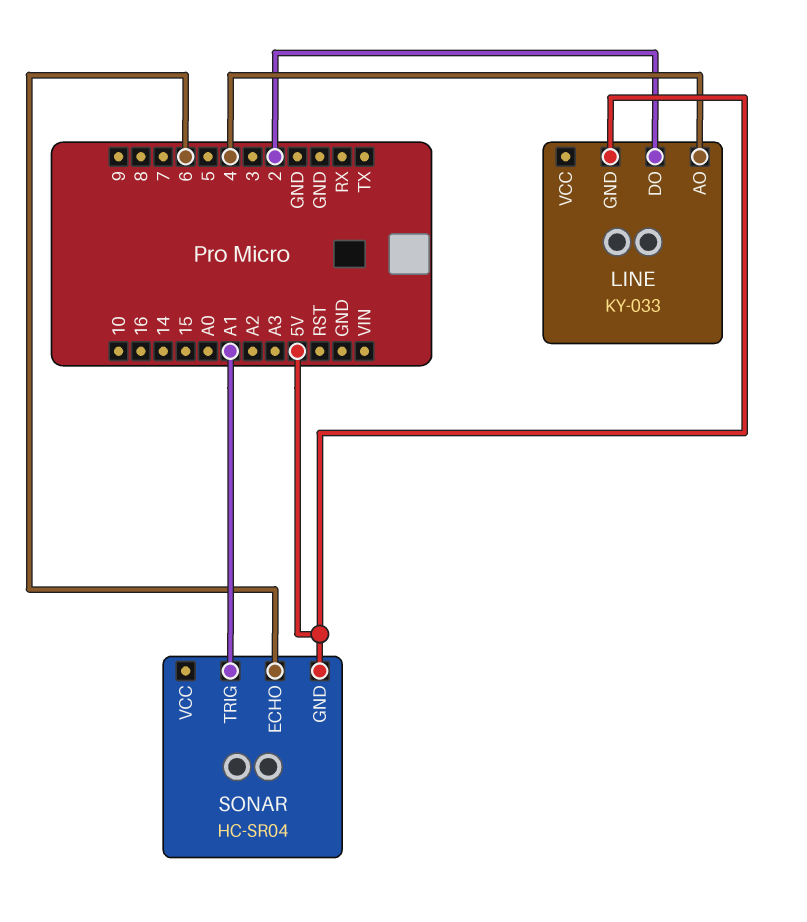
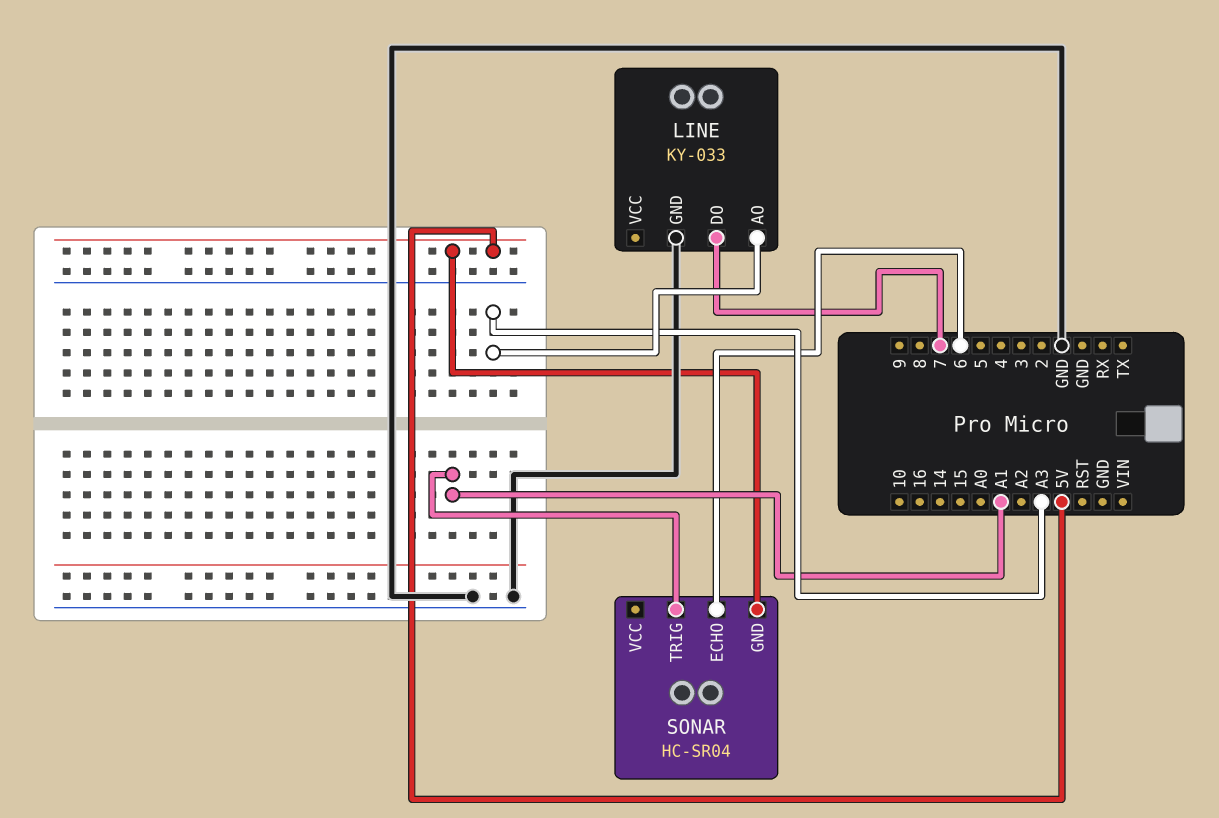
LINE pin AO: 4 -> A3
LINE pin DO: 2 -> 7
LINE pin GND: 5V -> GND

